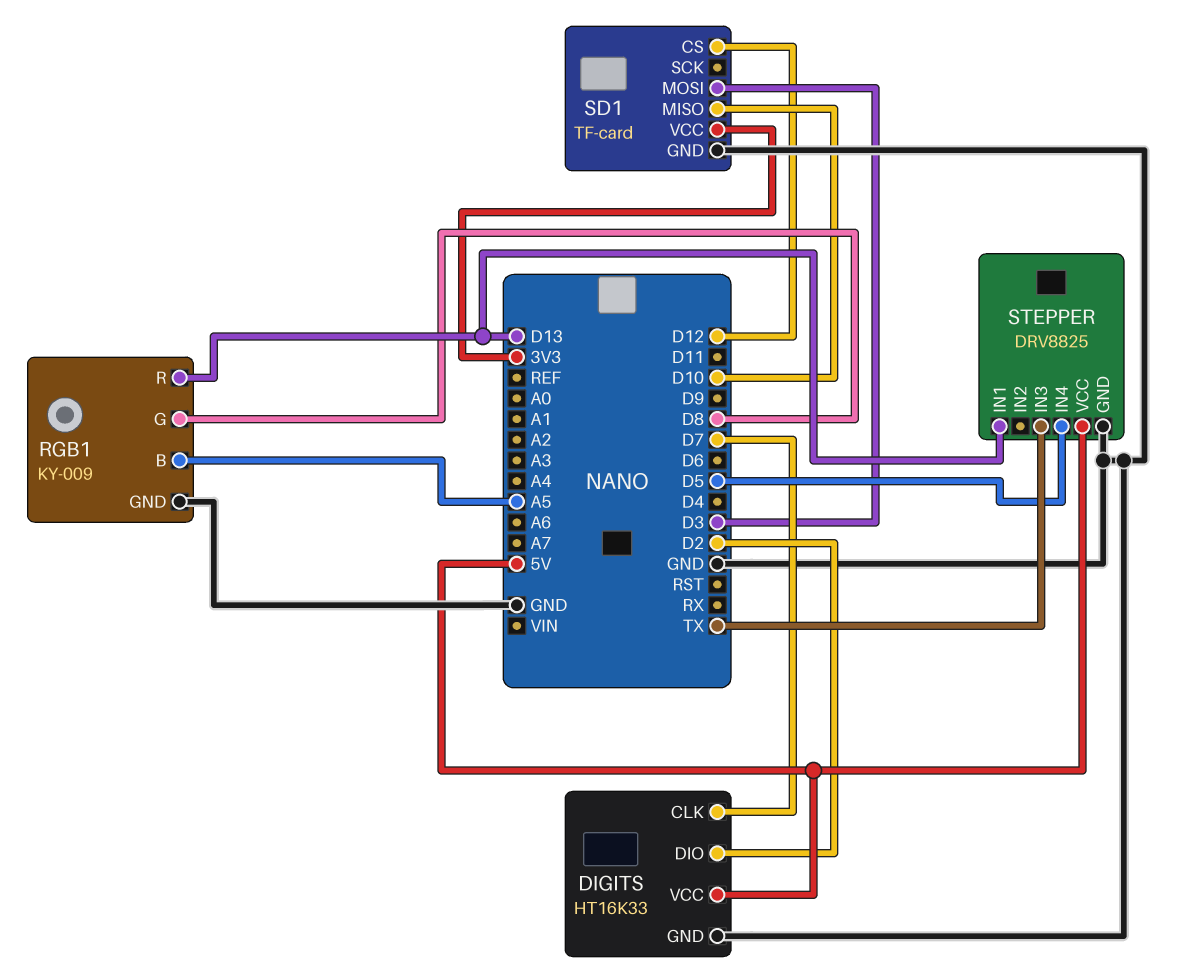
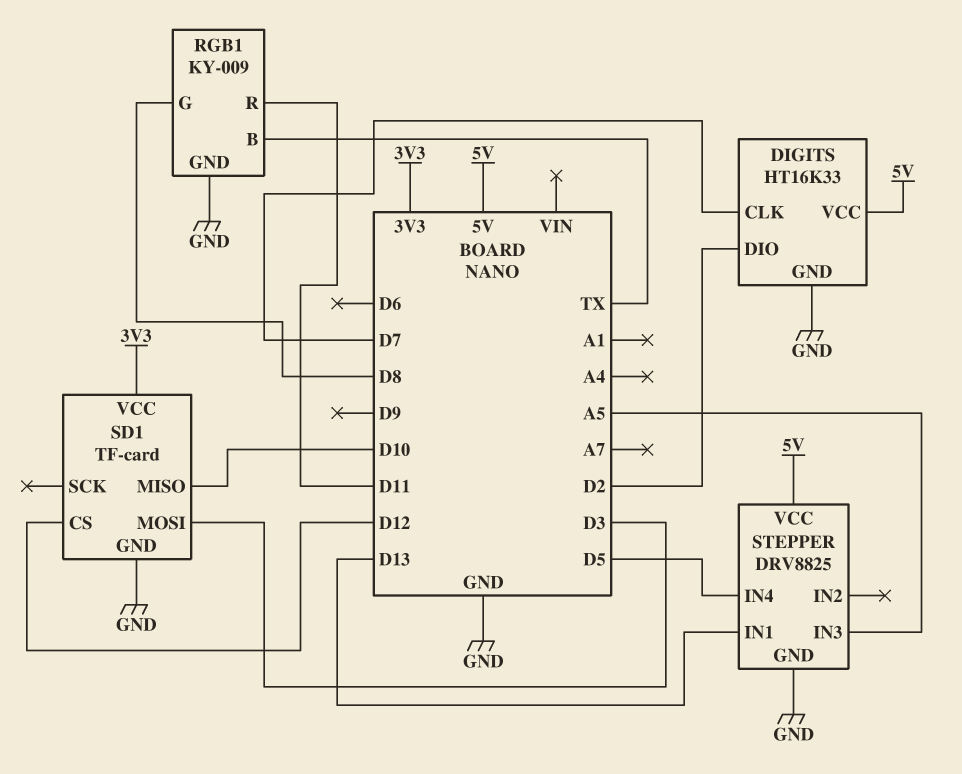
RGB1 pin B: A5 -> TX
RGB1 pin R: D13 -> D11
STEPPER pin IN3: TX -> A5

